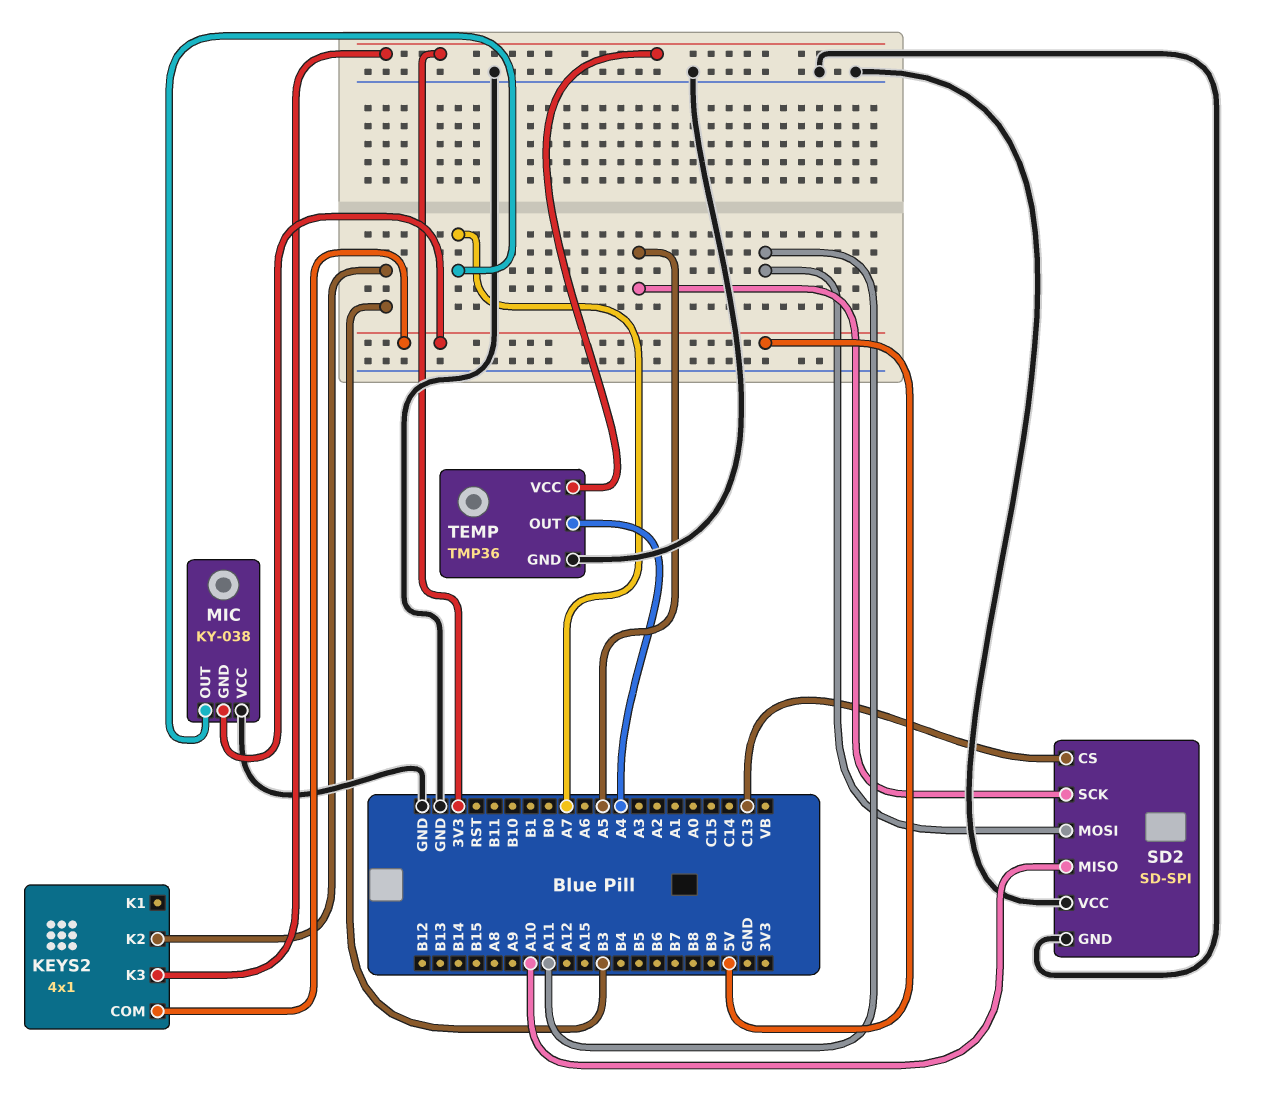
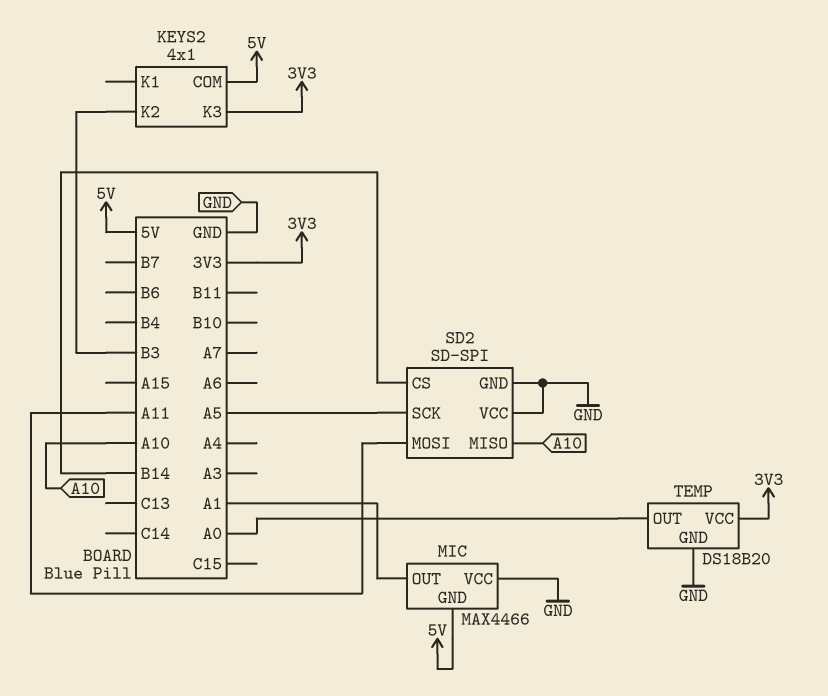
MIC: KY-038 -> MAX4466
MIC pin OUT: A7 -> A1
SD2 pin CS: C13 -> B14
TEMP: TMP36 -> DS18B20
TEMP pin OUT: A4 -> A0

